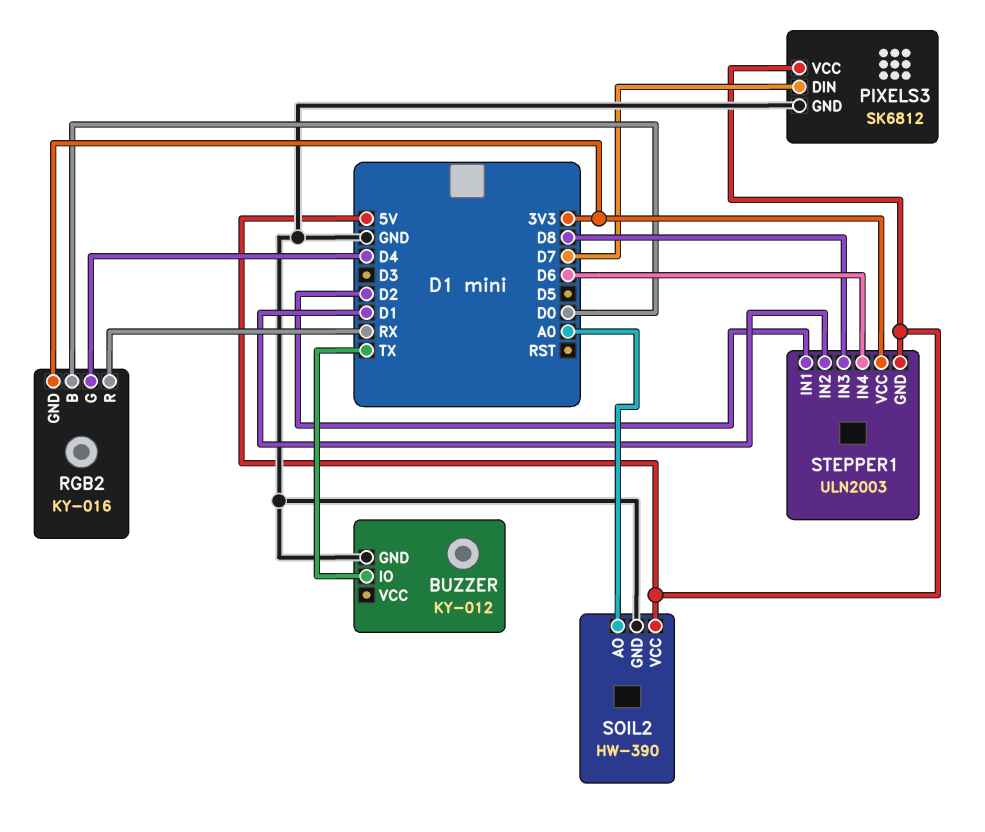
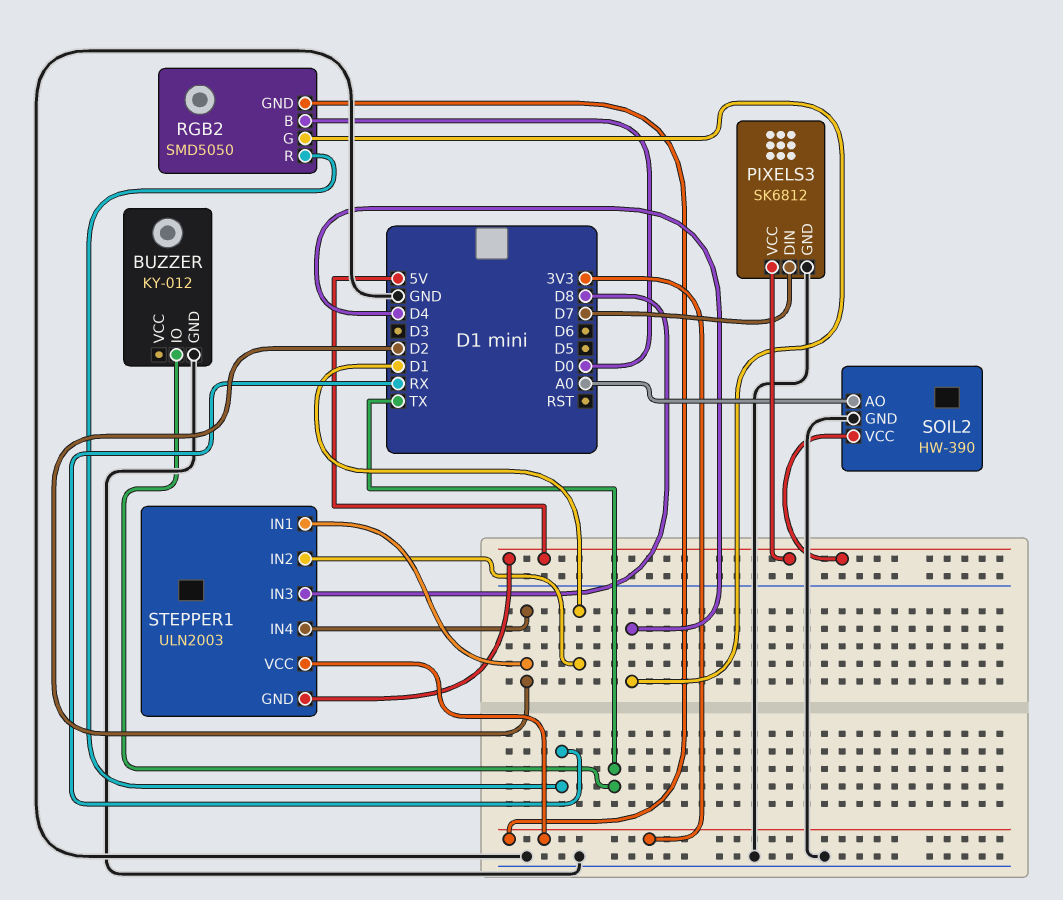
RGB2: KY-016 -> SMD5050
STEPPER1 pin IN4: D6 -> D2

